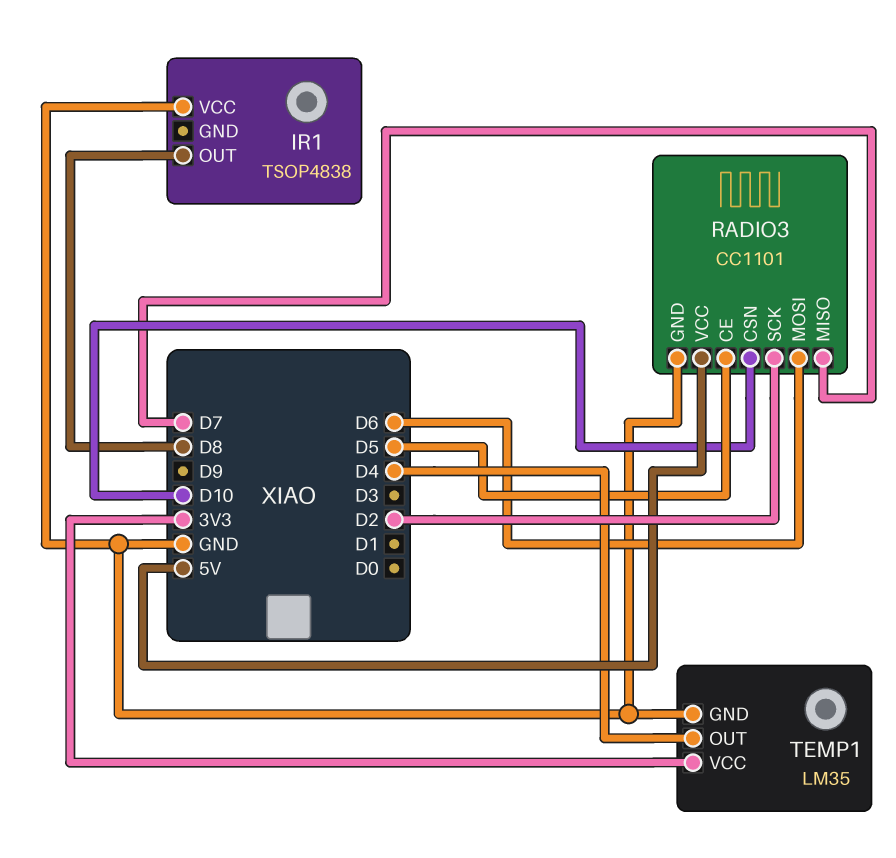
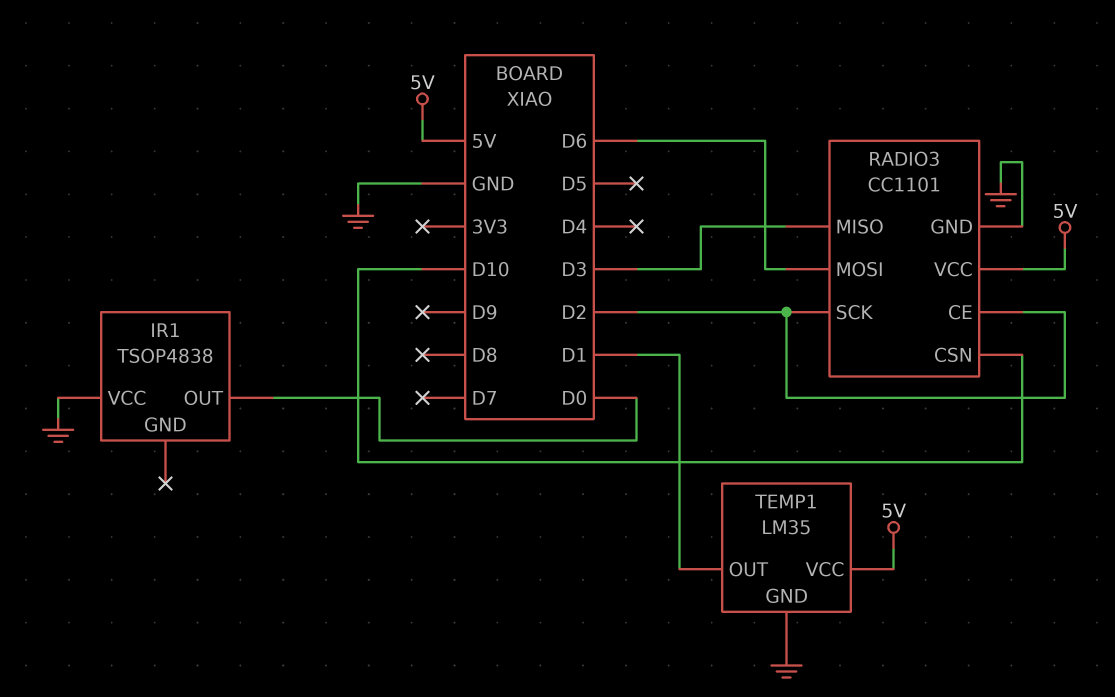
IR1 pin OUT: D8 -> D0
RADIO3 pin CE: D5 -> D2
RADIO3 pin MISO: D7 -> D3
TEMP1 pin OUT: D4 -> D1
TEMP1 pin VCC: 3V3 -> 5V

